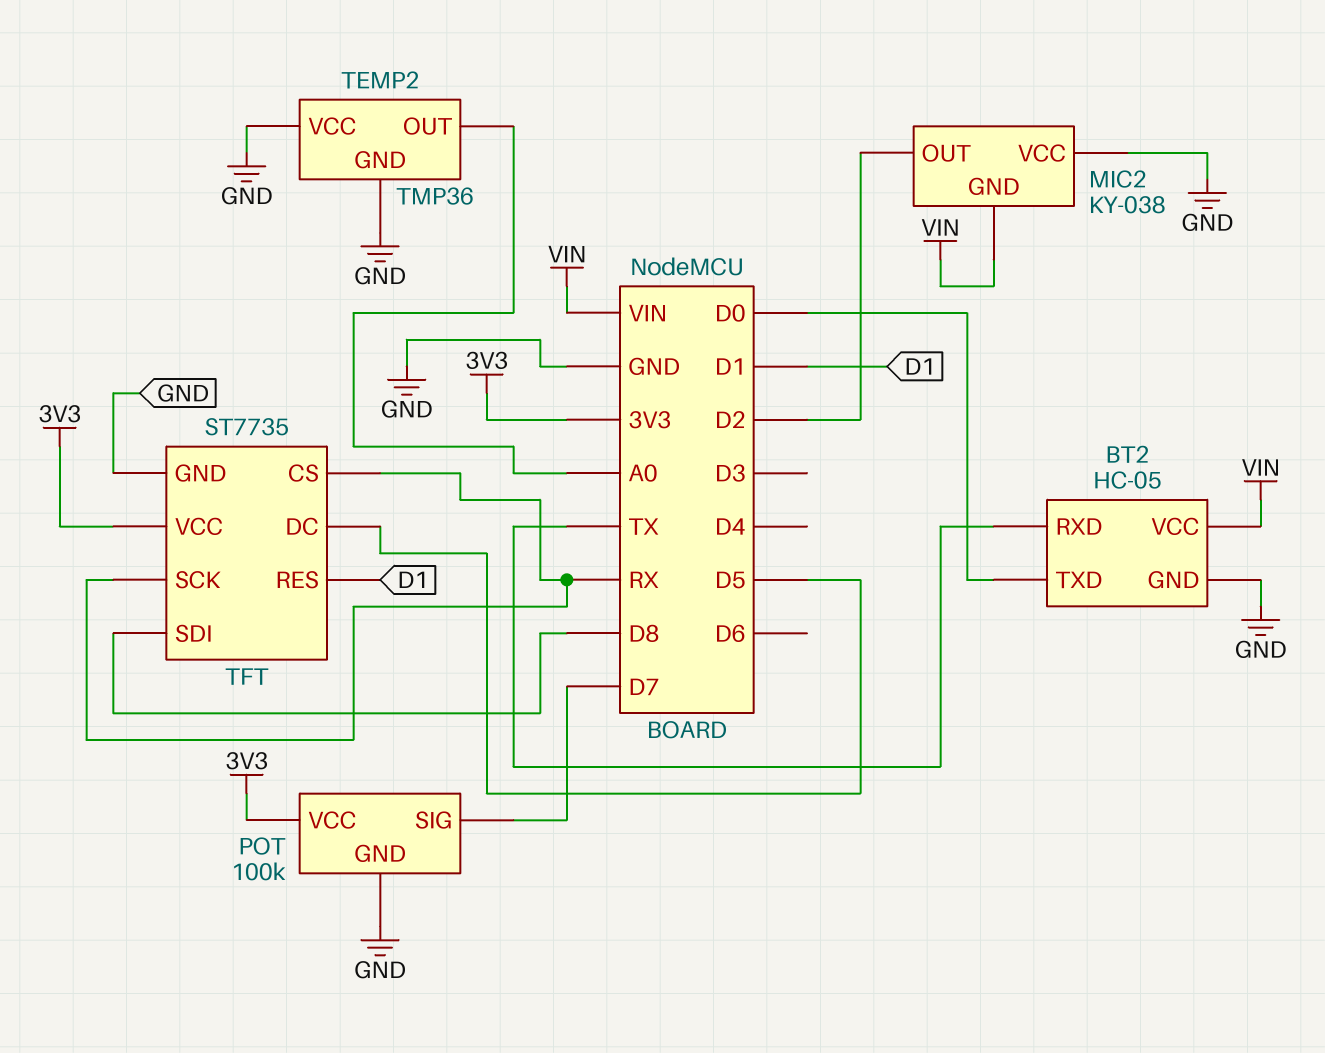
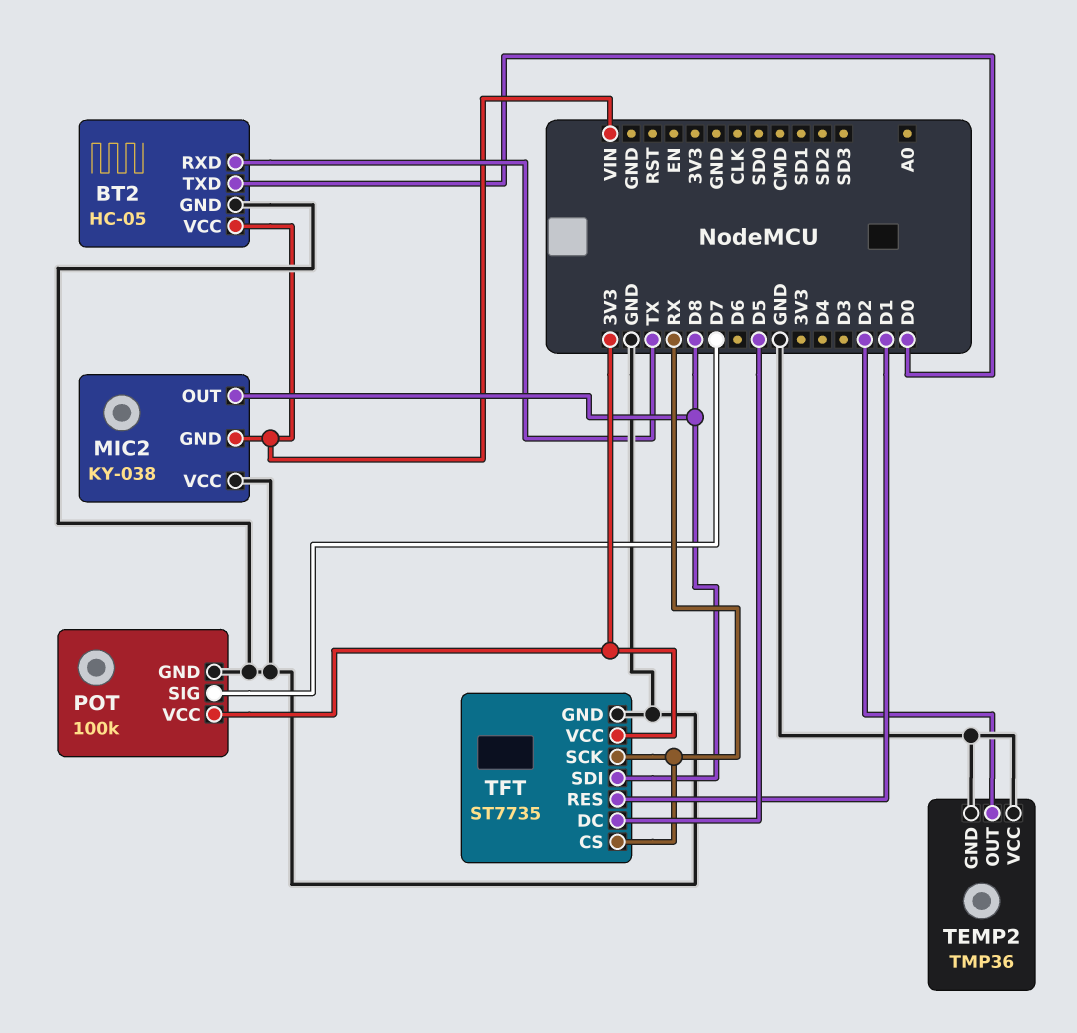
MIC2 pin OUT: D2 -> D8
TEMP2 pin OUT: A0 -> D2

